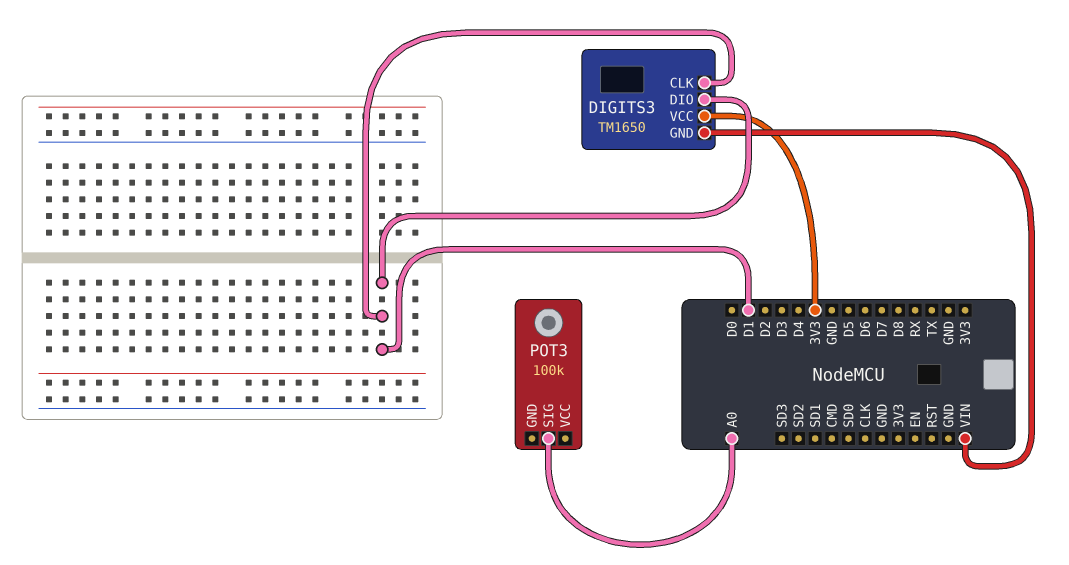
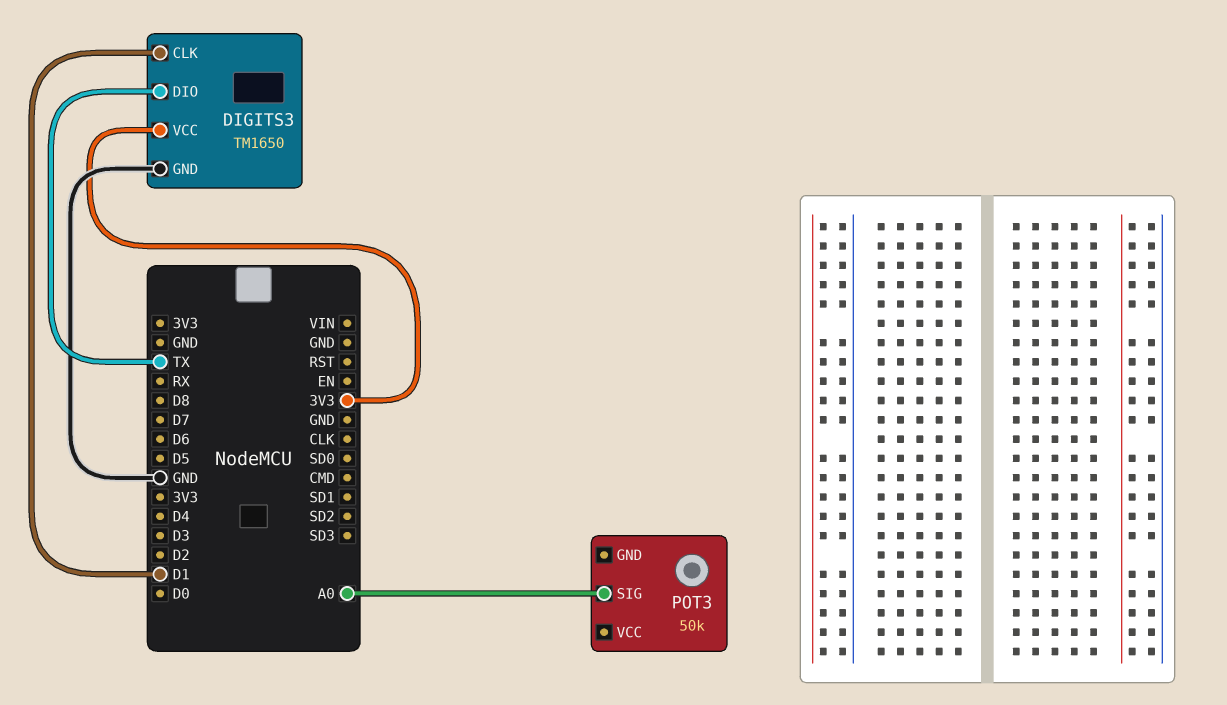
DIGITS3 pin DIO: D1 -> TX
DIGITS3 pin GND: VIN -> GND
POT3: 100k -> 50k

